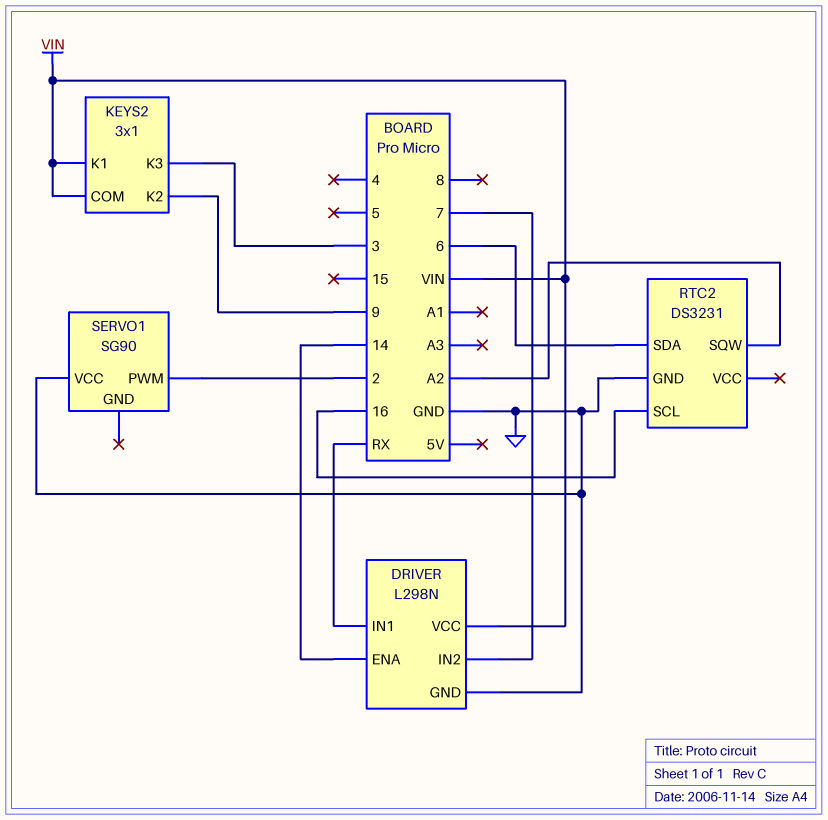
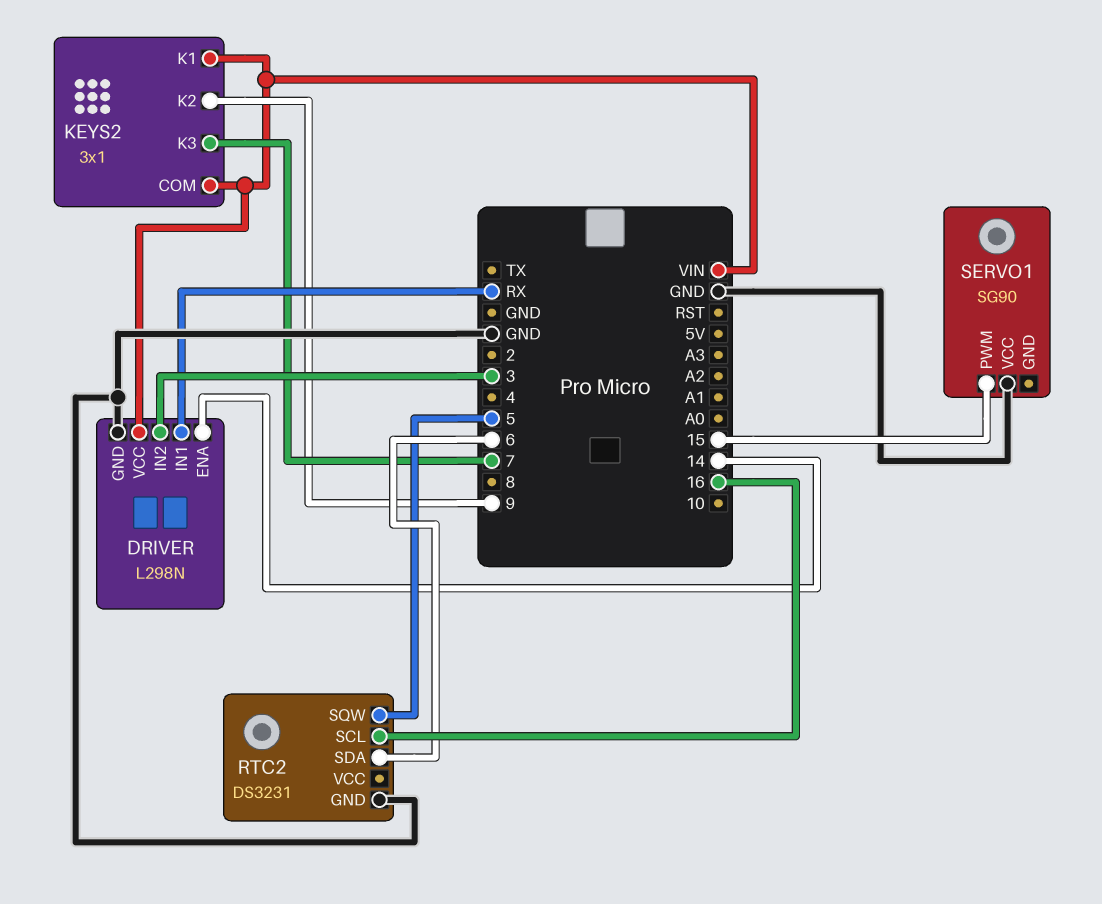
DRIVER pin IN2: 7 -> 3
KEYS2 pin K3: 3 -> 7
RTC2 pin SQW: A2 -> 5
SERVO1 pin PWM: 2 -> 15

